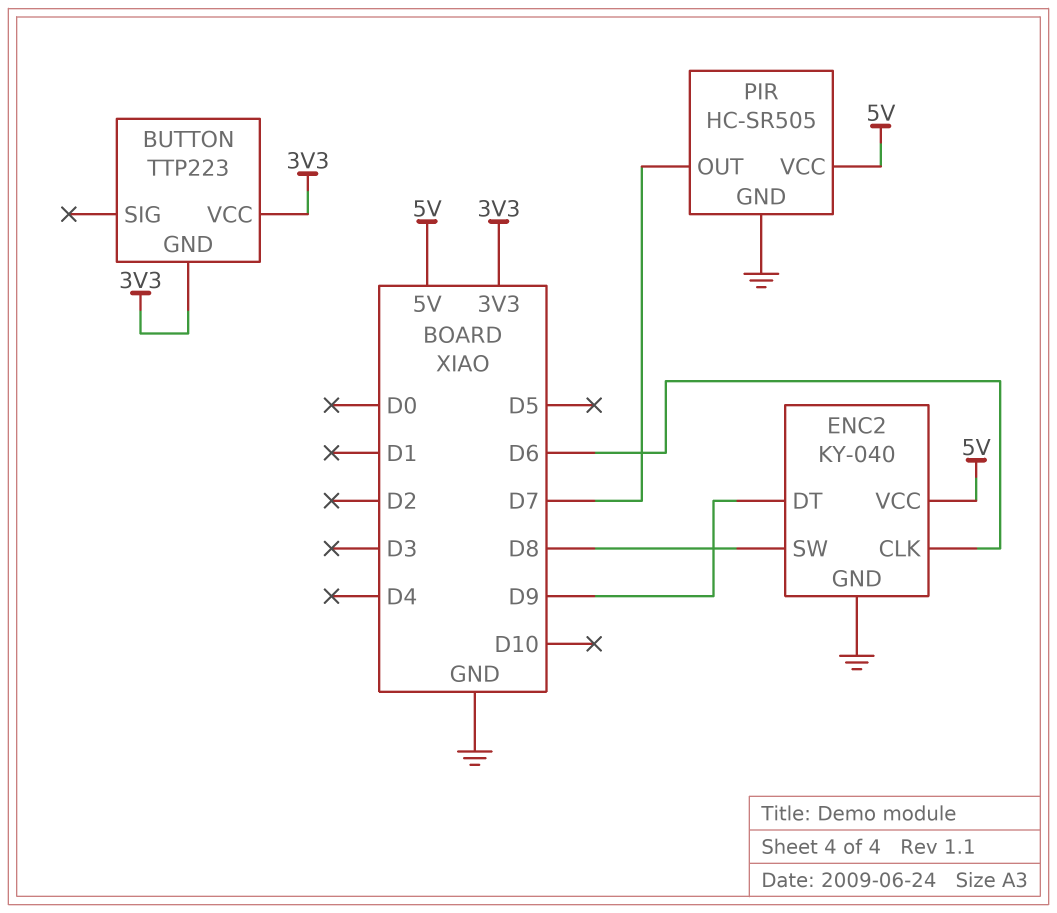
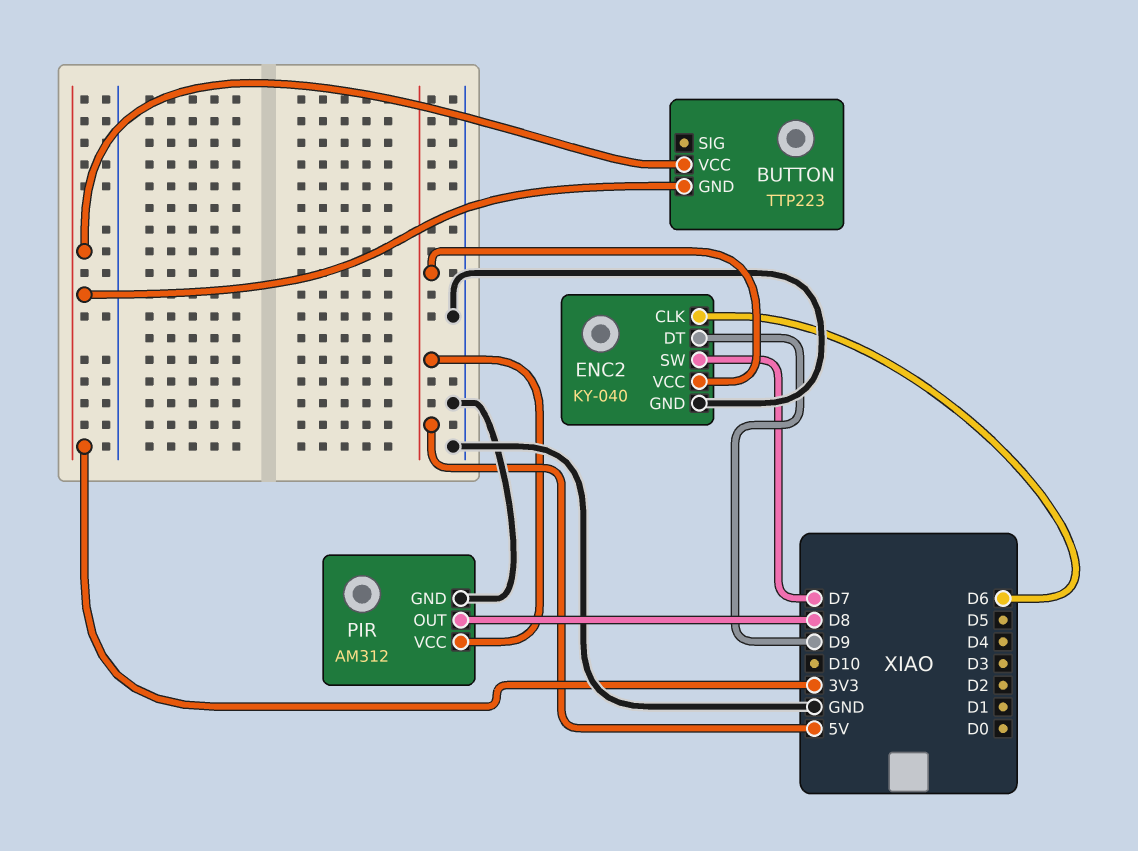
ENC2 pin SW: D8 -> D7
PIR: HC-SR505 -> AM312
PIR pin OUT: D7 -> D8

